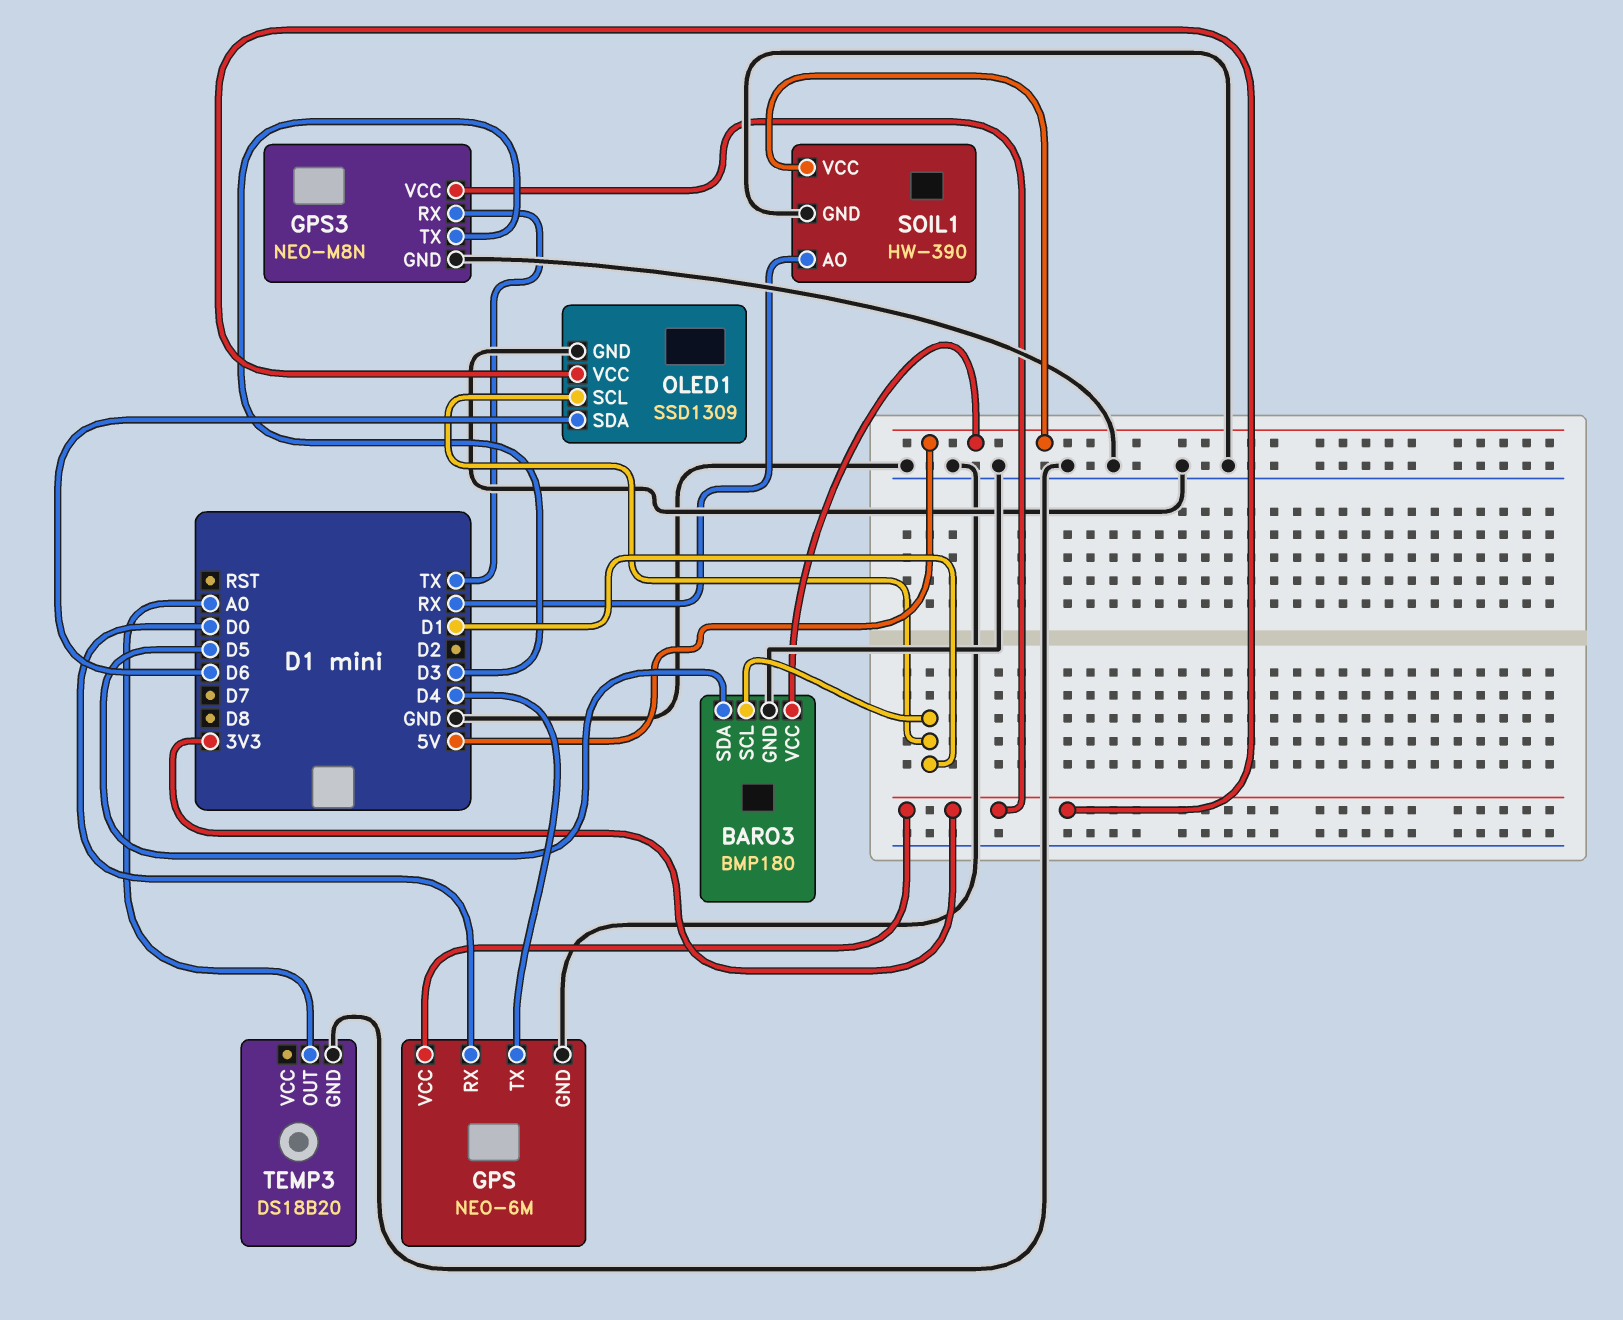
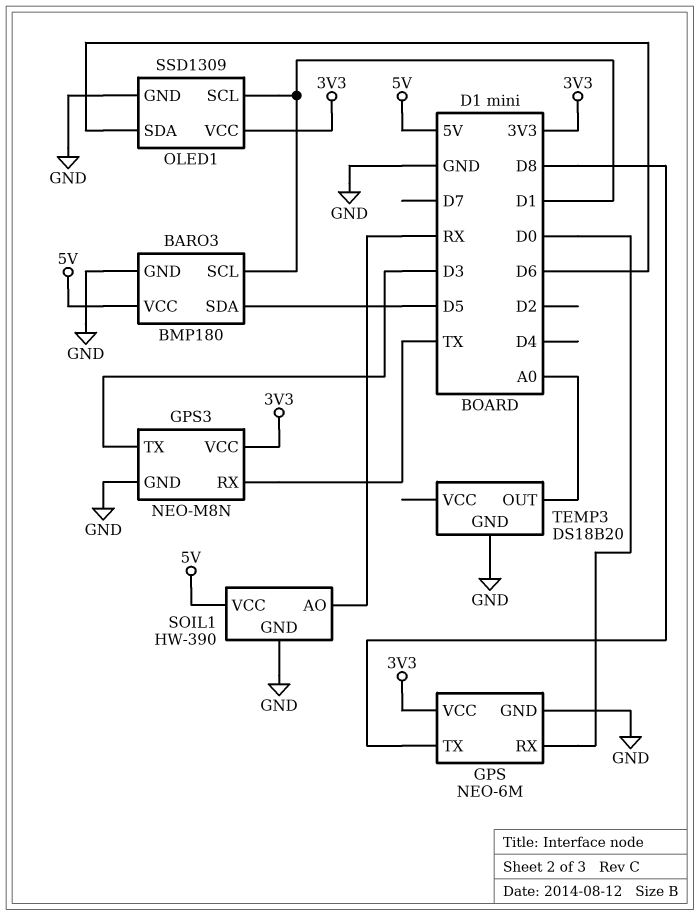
GPS pin TX: D4 -> D8

